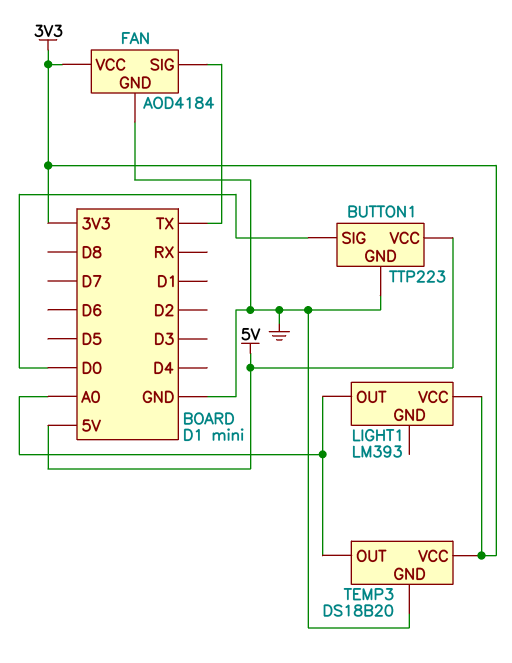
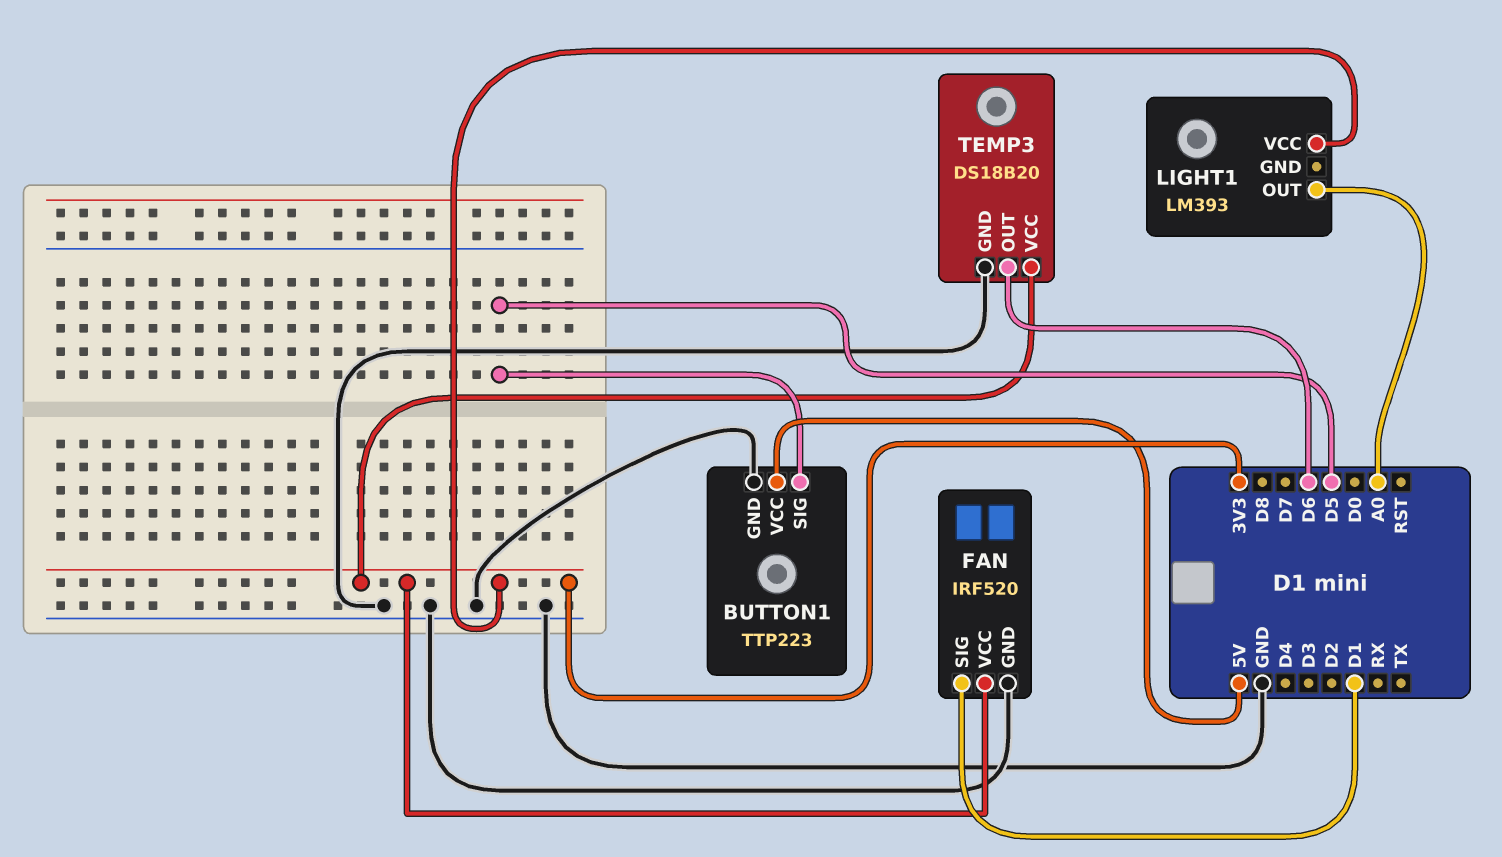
BUTTON1 pin SIG: D0 -> D5
FAN: AOD4184 -> IRF520
FAN pin SIG: TX -> D1
TEMP3 pin OUT: A0 -> D6

